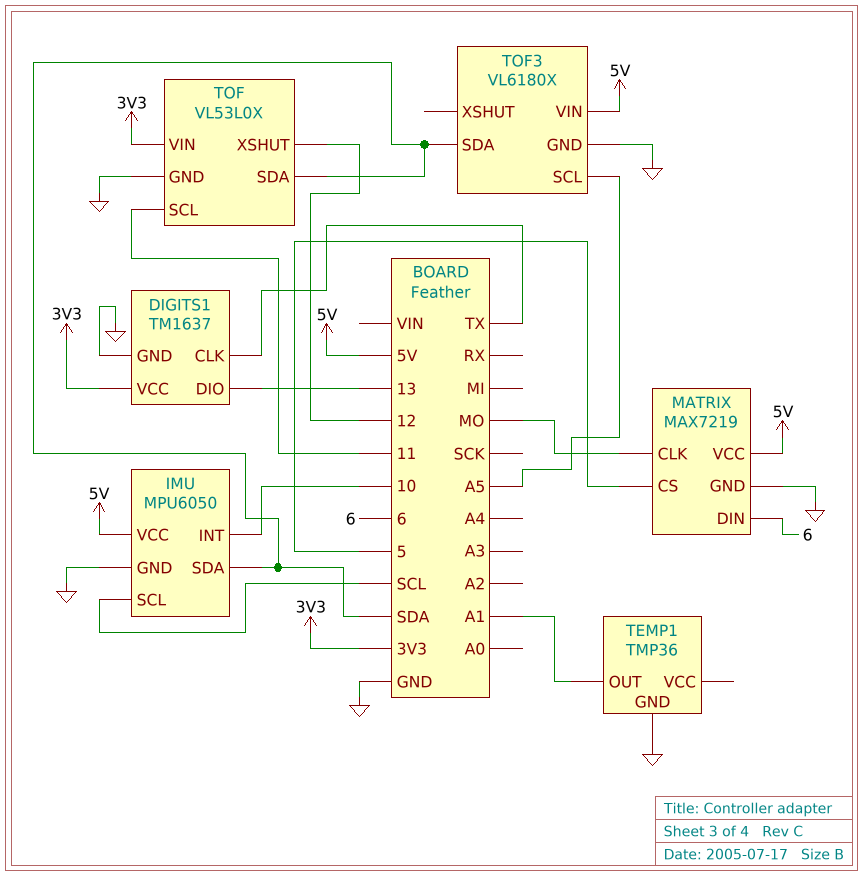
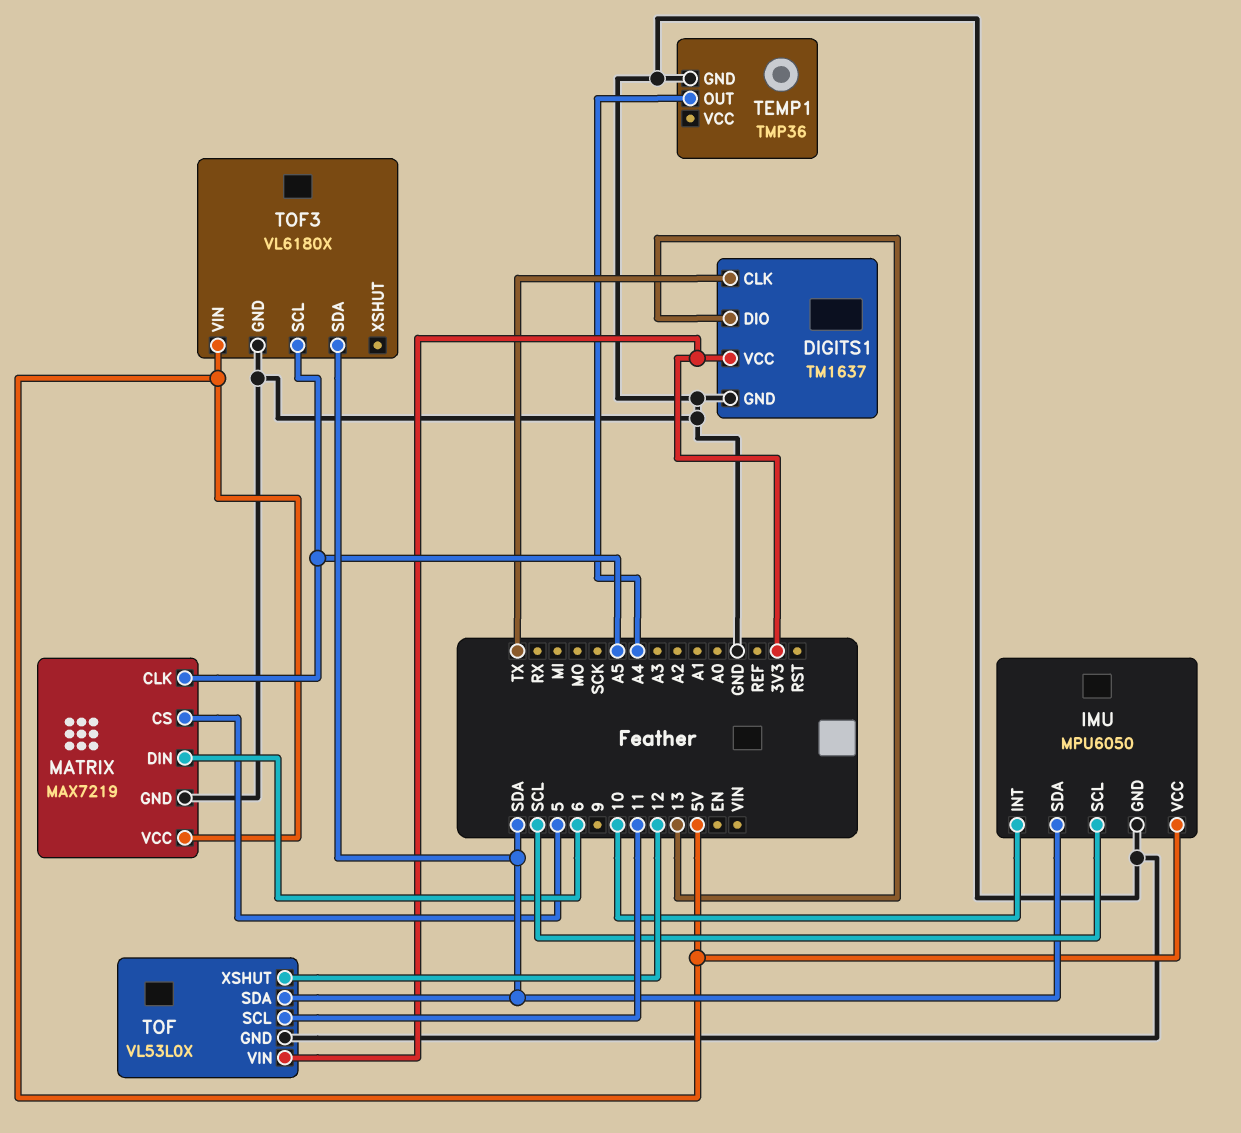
MATRIX pin CLK: MO -> A5
TEMP1 pin OUT: A1 -> A4

